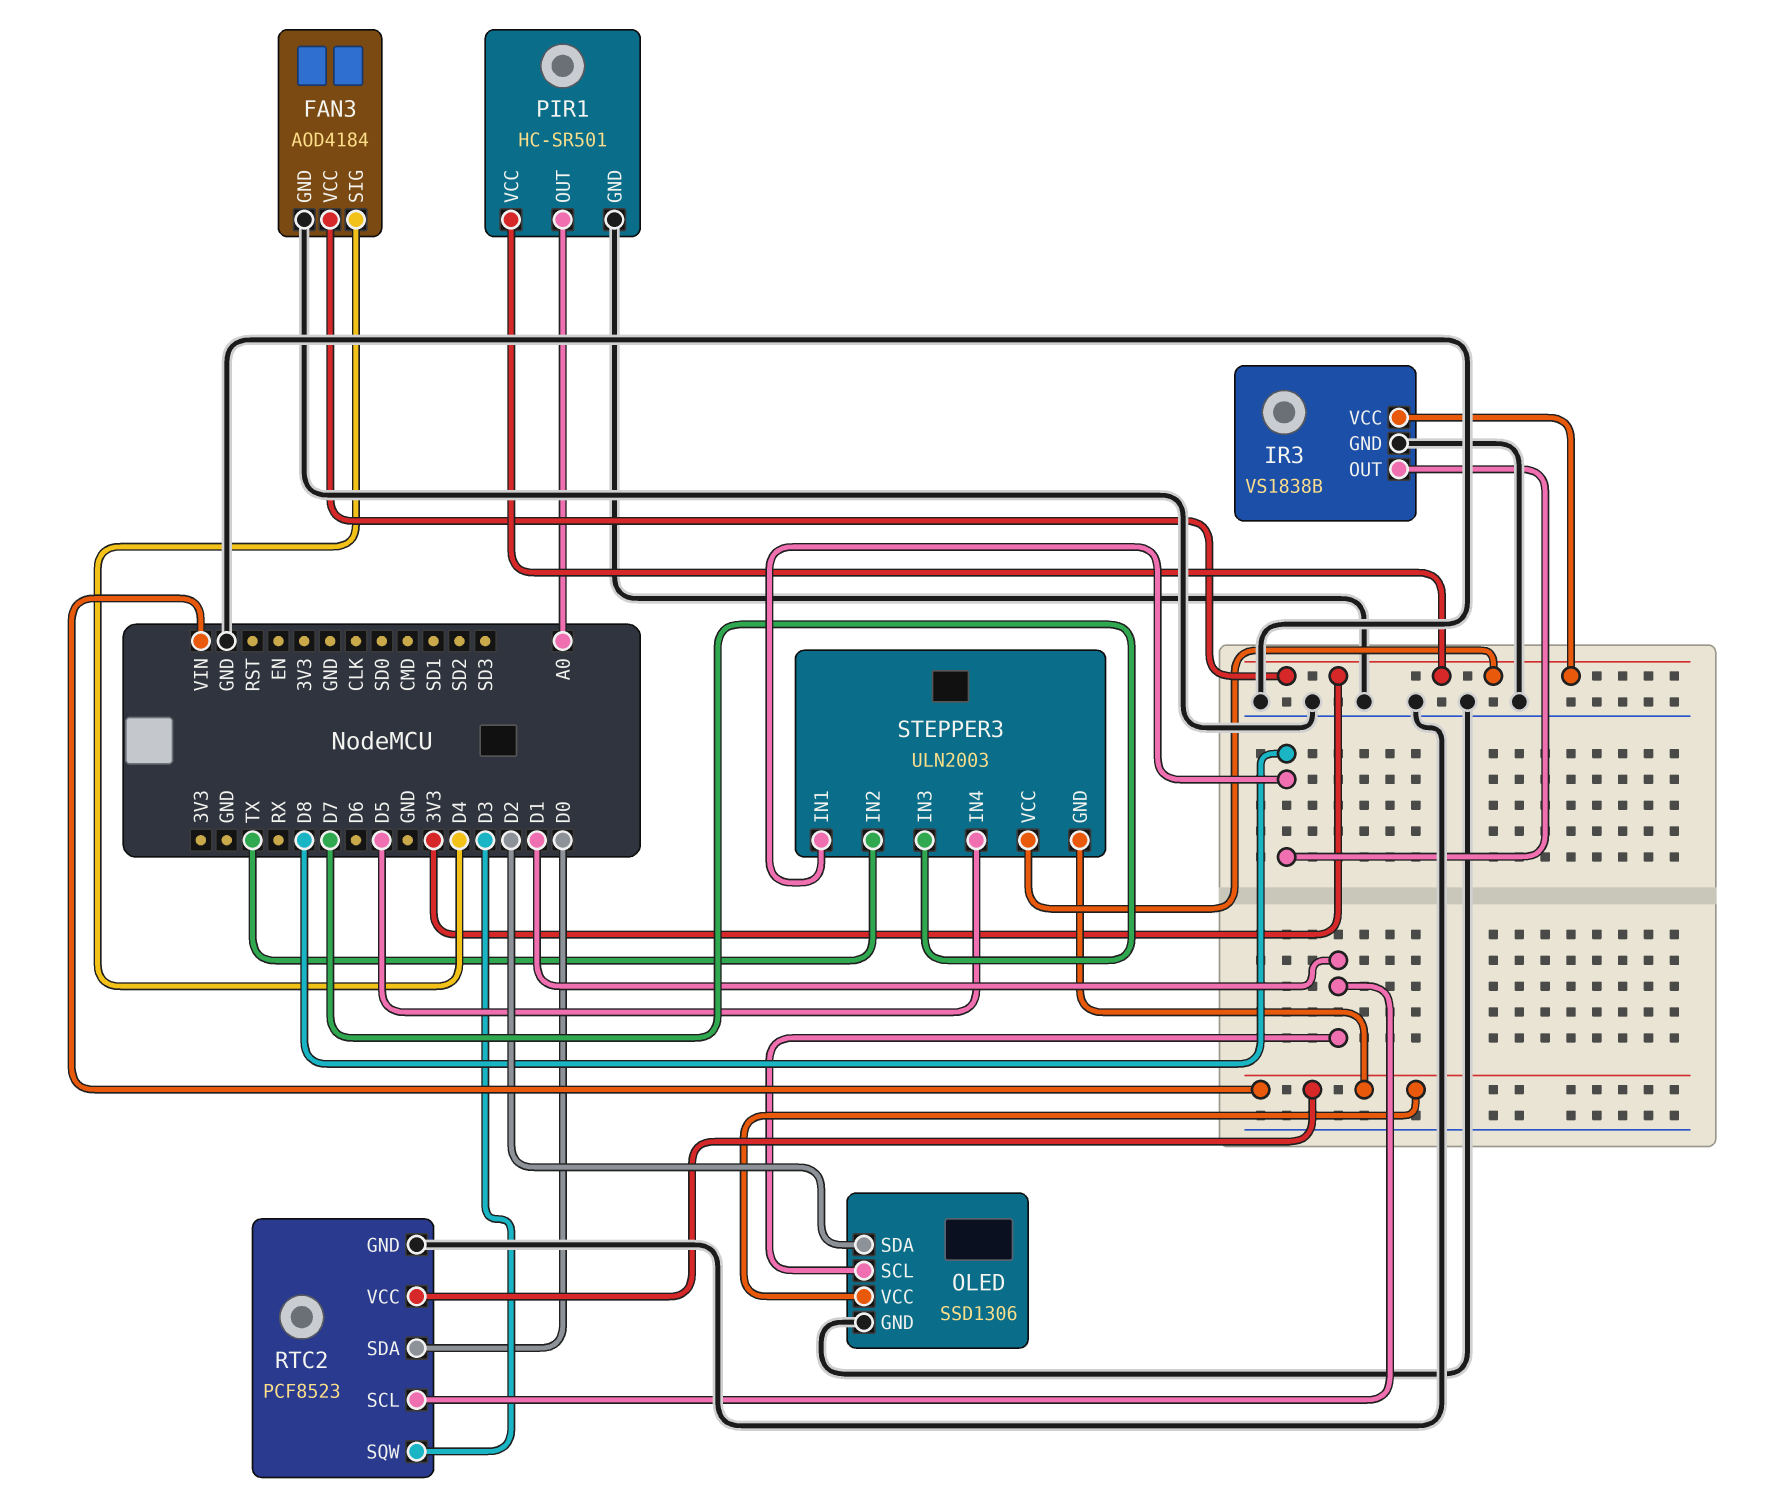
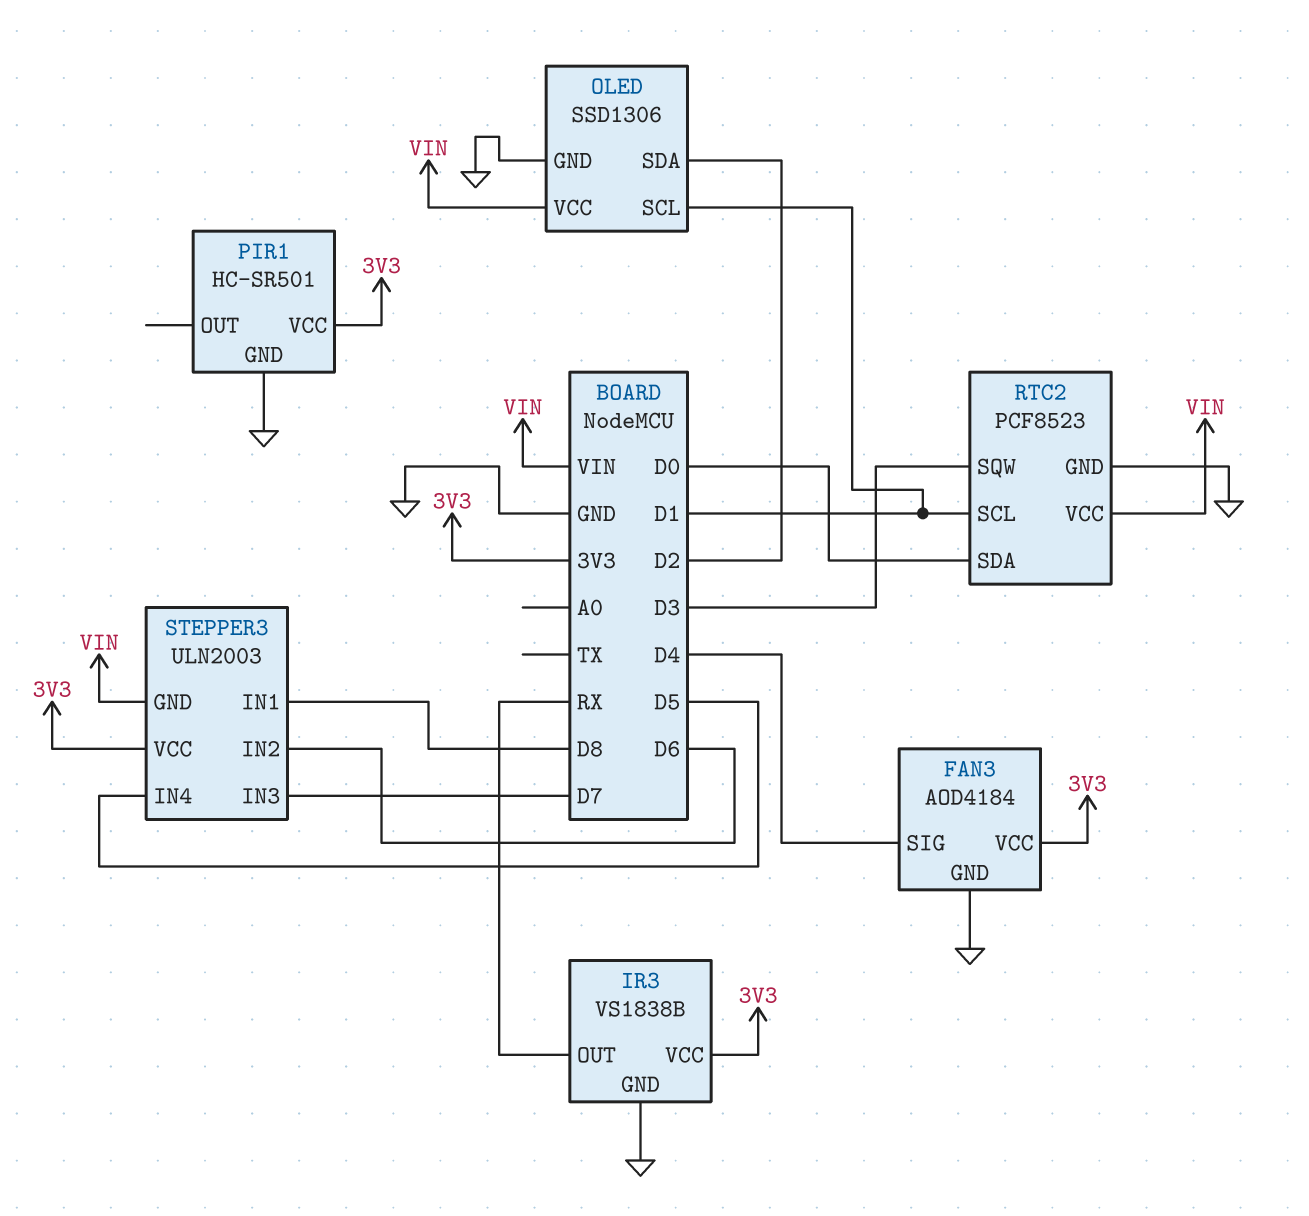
IR3 pin OUT: D8 -> RX
PIR1 pin OUT: A0 -> none
STEPPER3 pin IN2: TX -> D6

